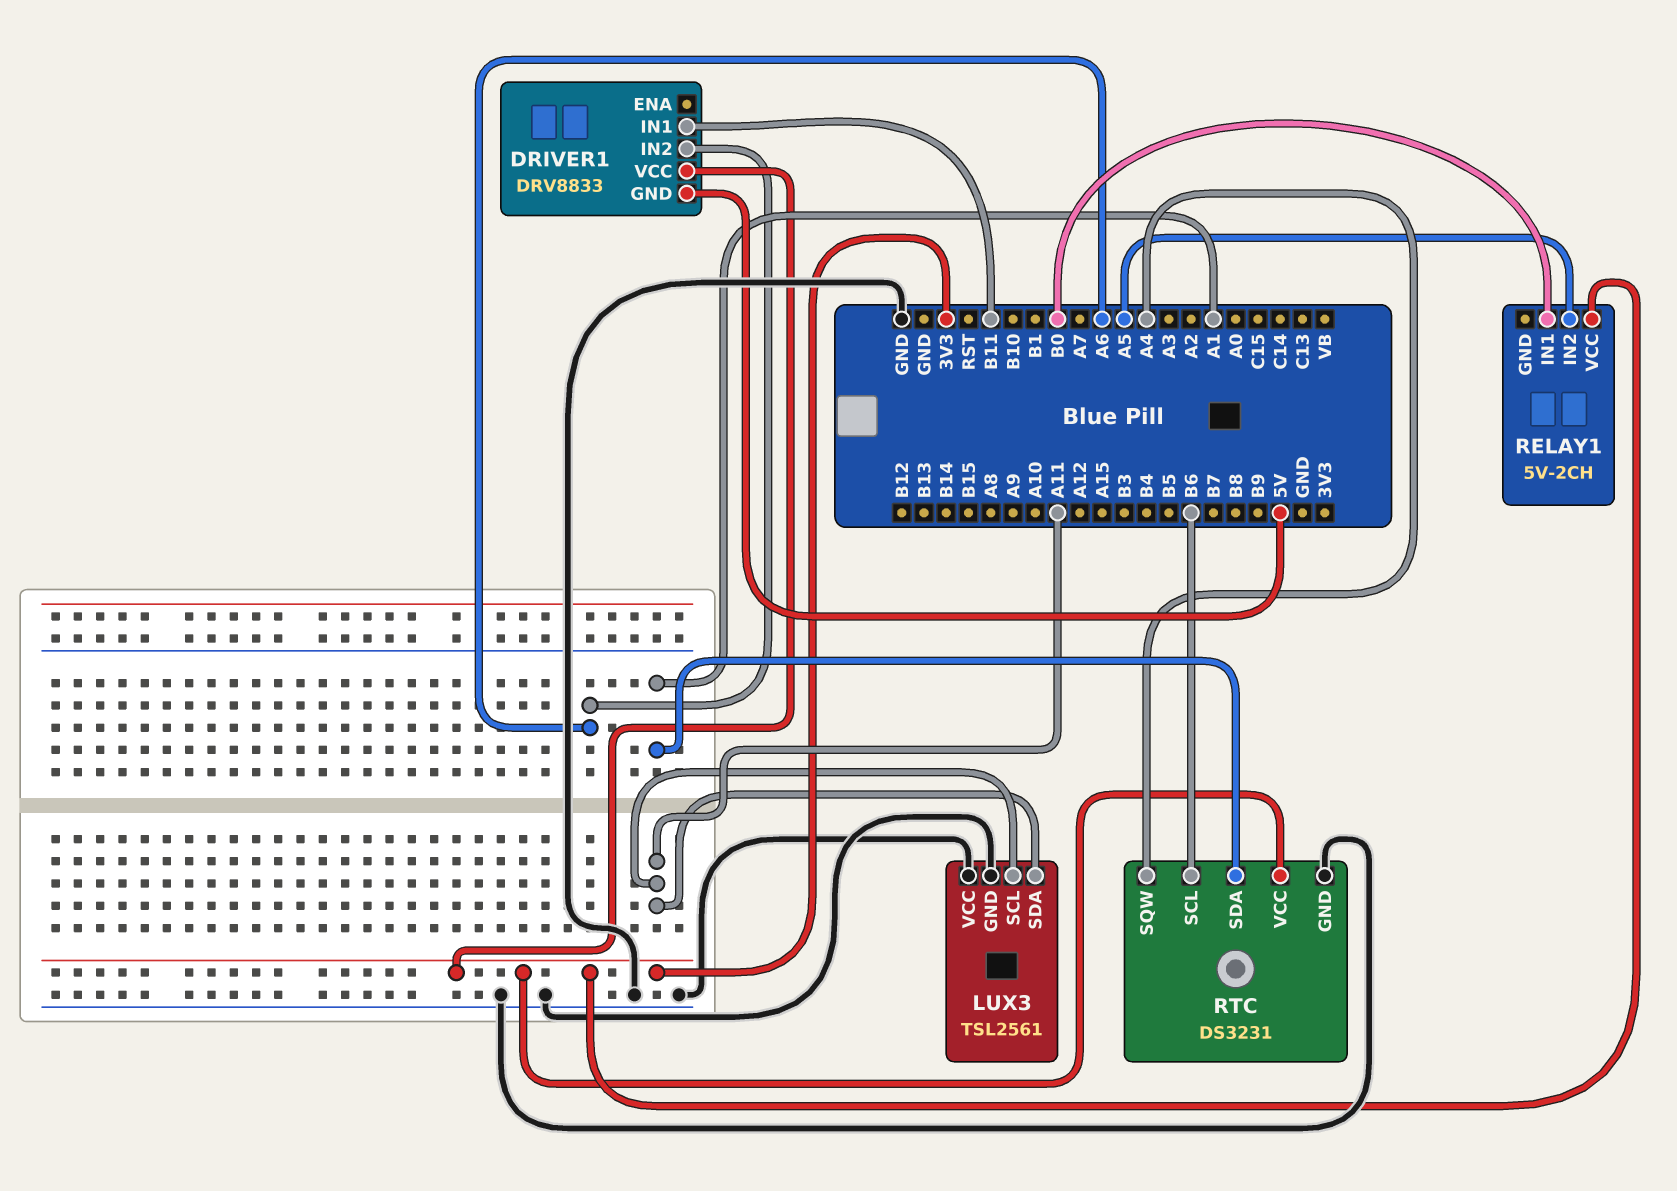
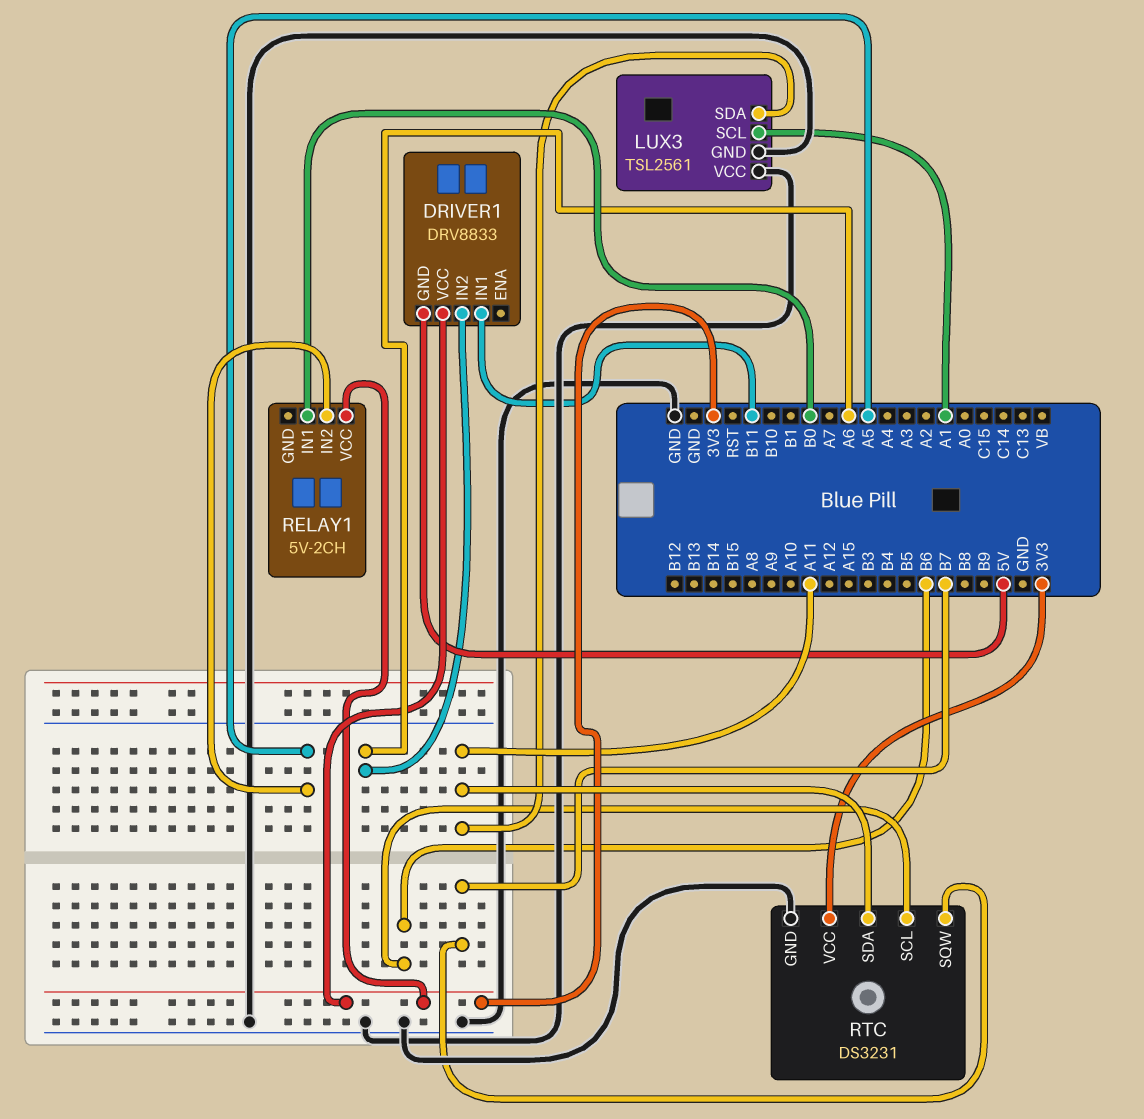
LUX3 pin SCL: A11 -> A1
RTC pin SDA: A1 -> A11
RTC pin SQW: A4 -> B7

